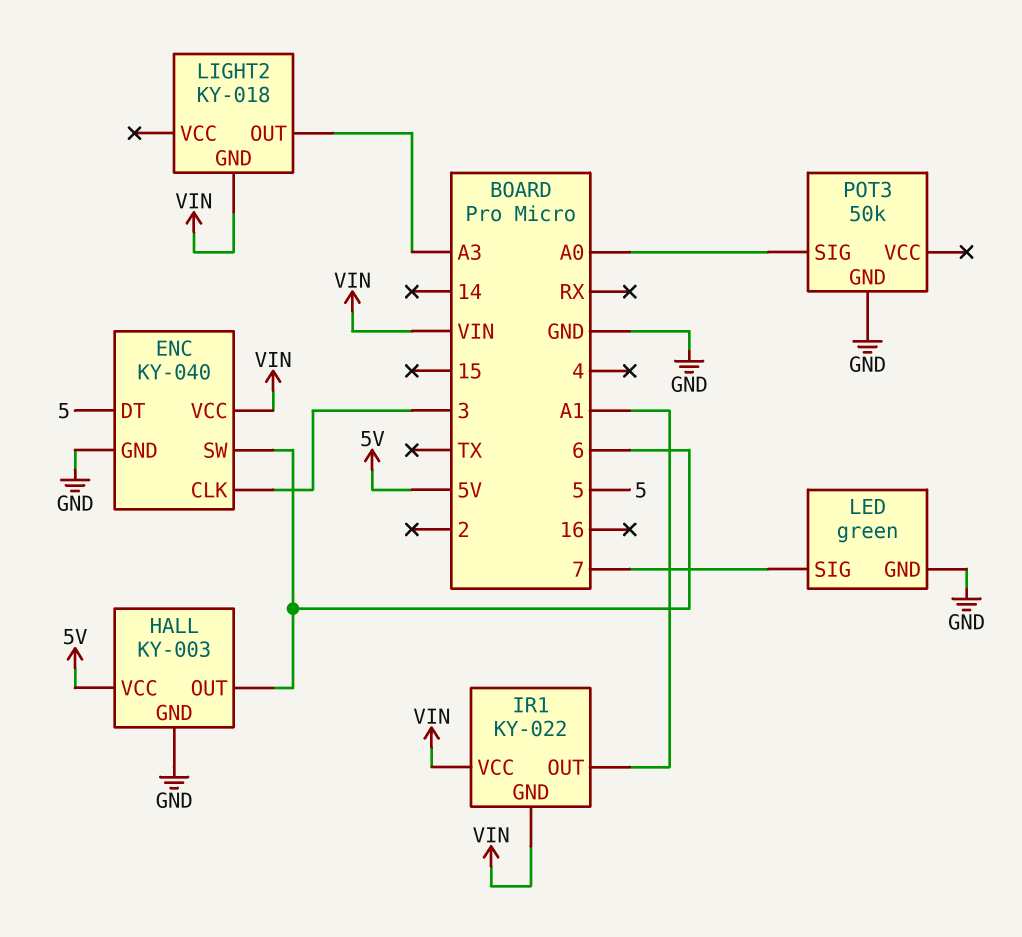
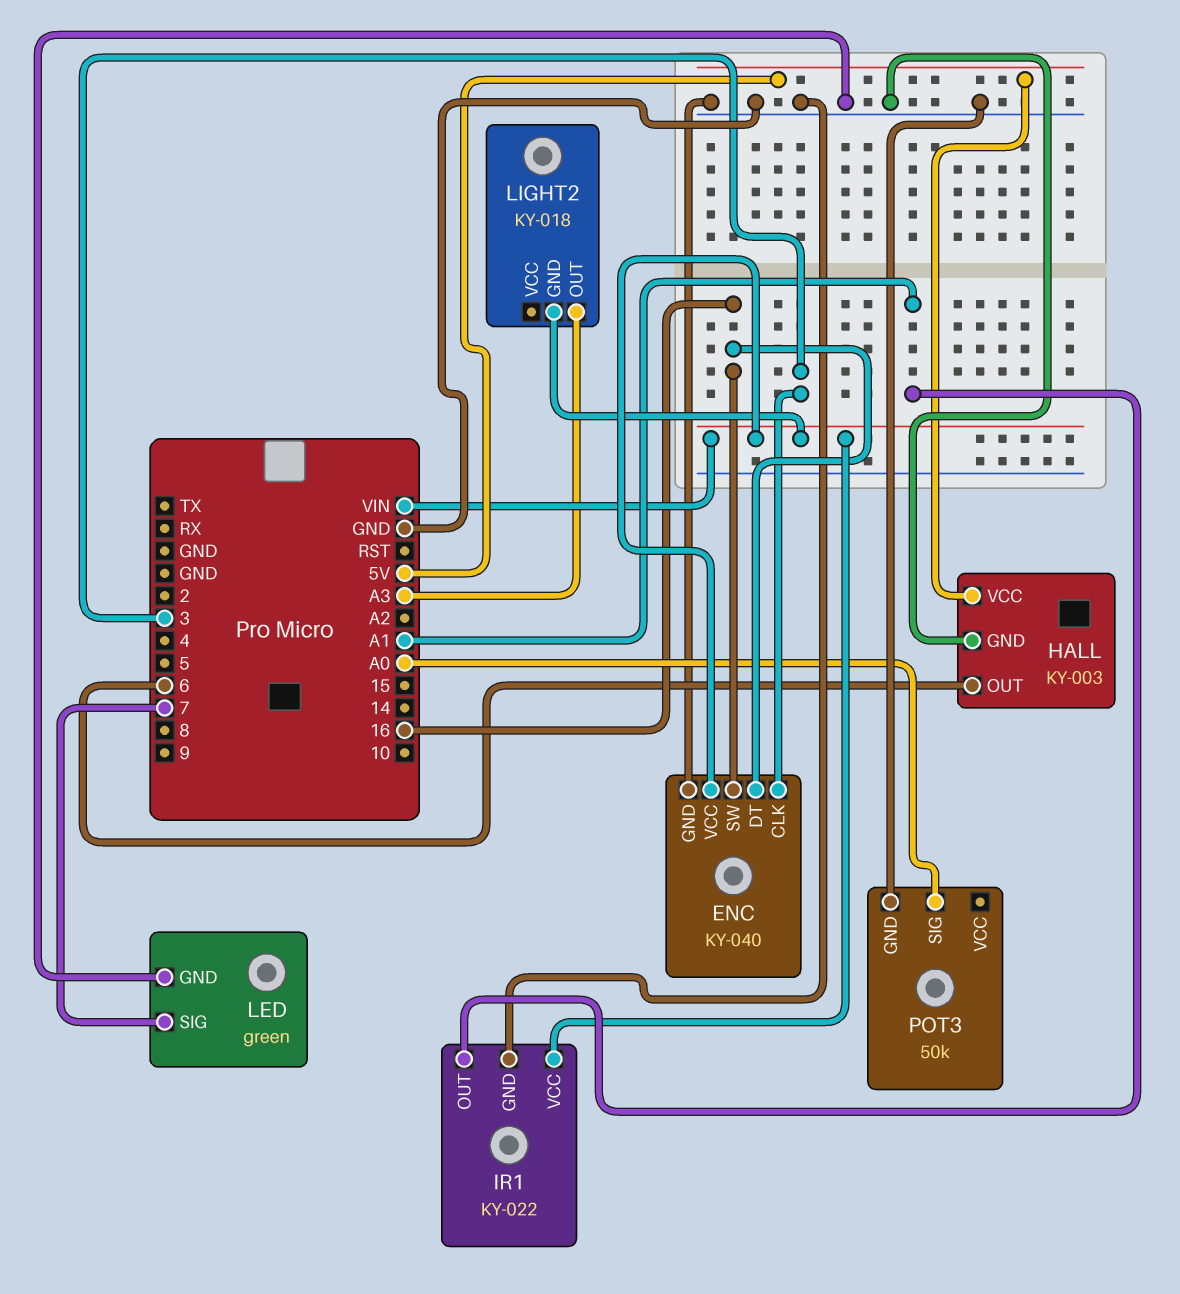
ENC pin DT: 5 -> 16
ENC pin SW: 6 -> 16
IR1 pin GND: VIN -> GND

